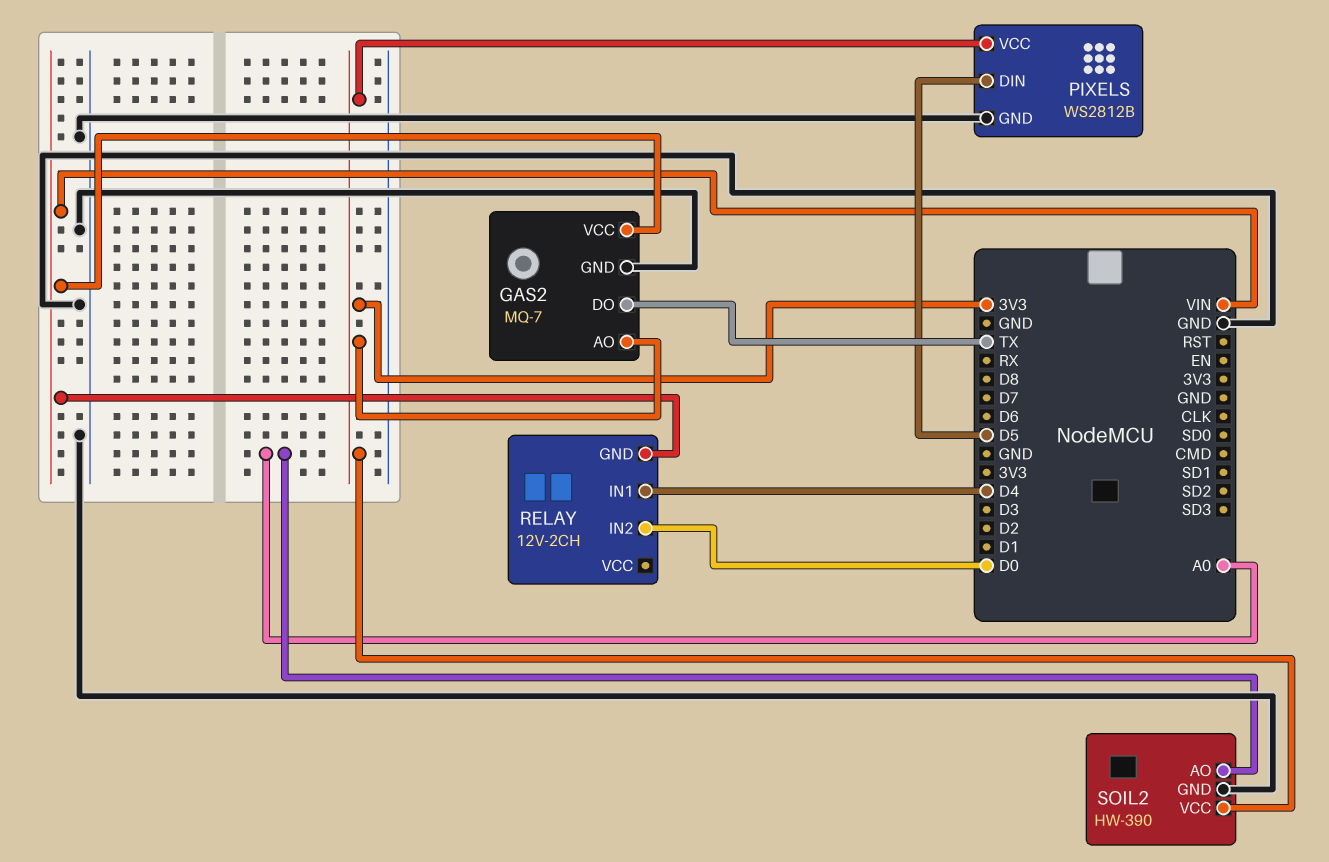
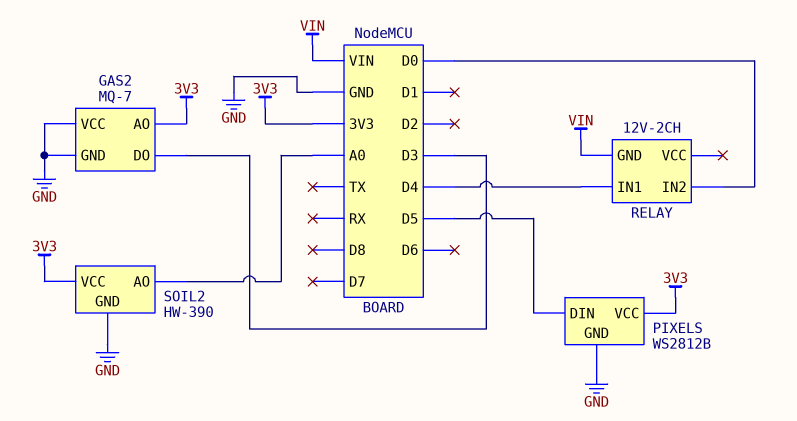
GAS2 pin DO: TX -> D3
GAS2 pin VCC: VIN -> GND

